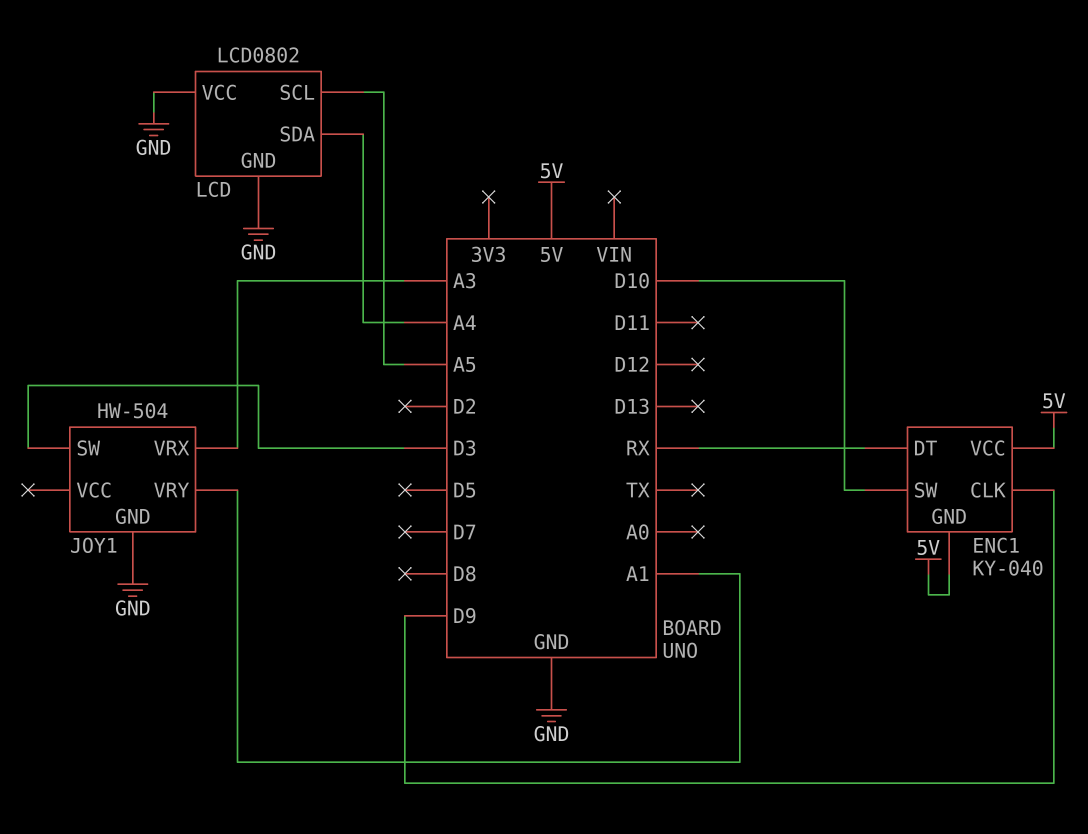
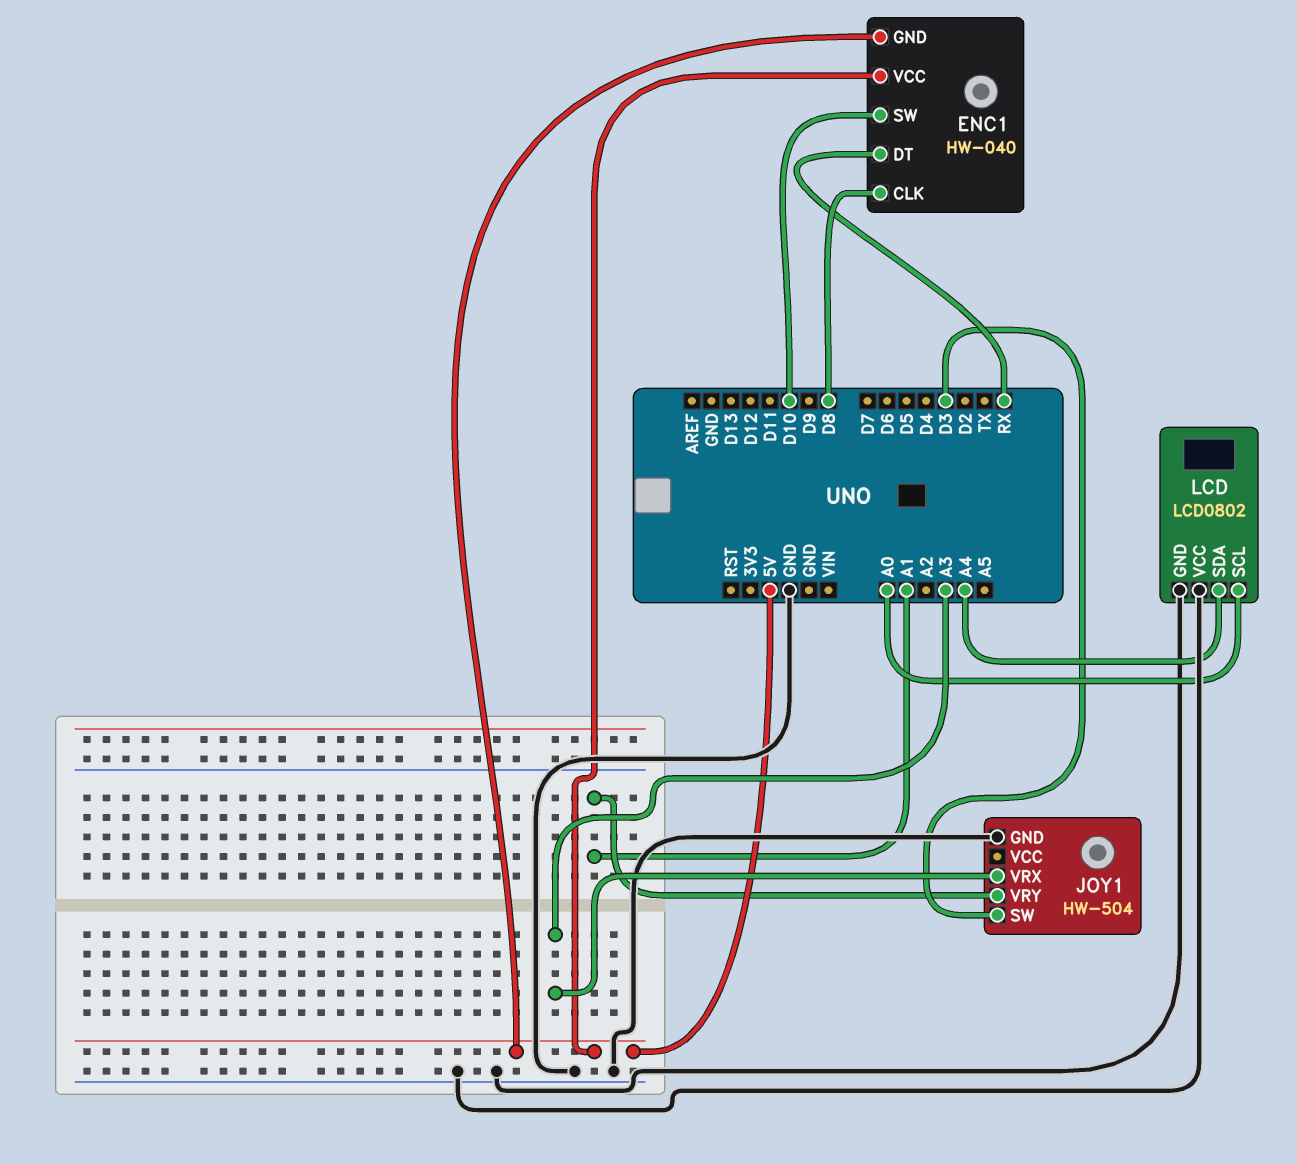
ENC1: KY-040 -> HW-040
ENC1 pin CLK: D9 -> D8
LCD pin SCL: A5 -> A0

